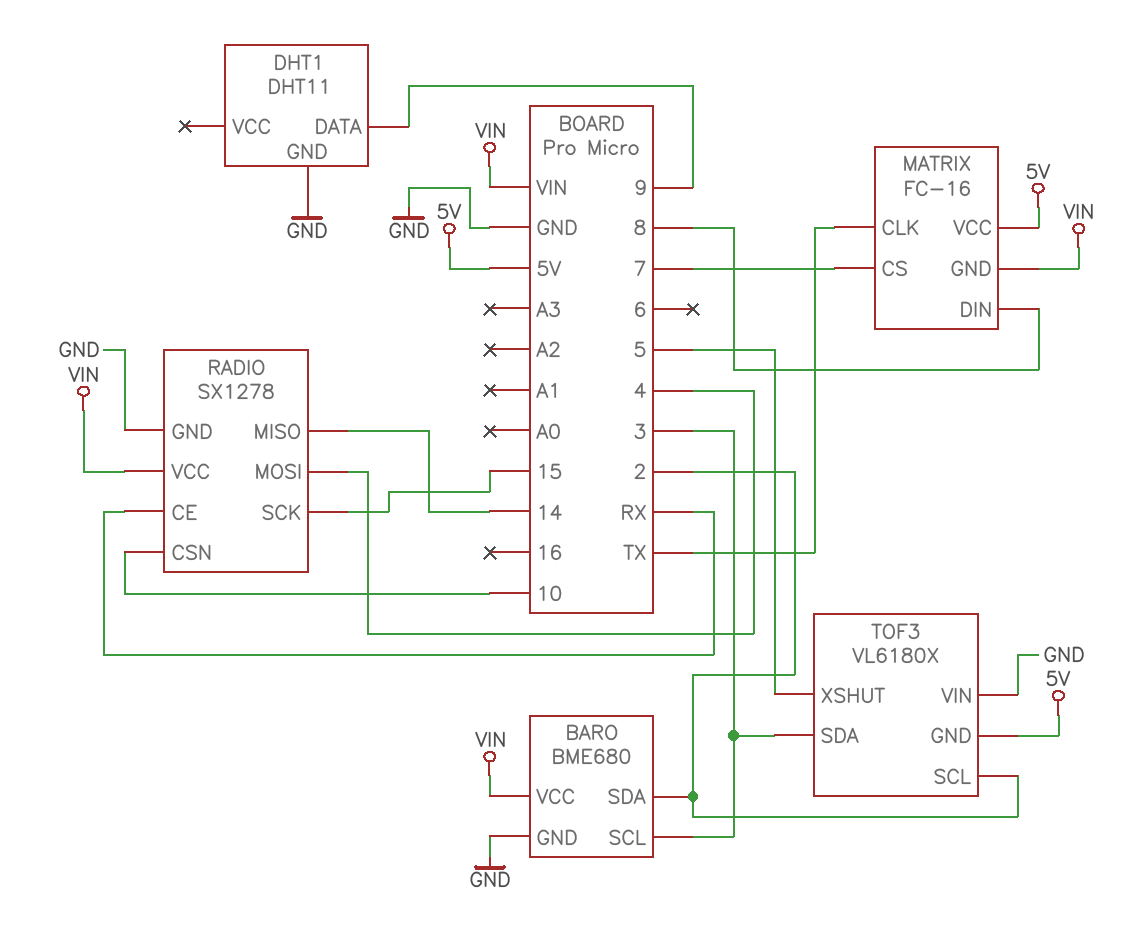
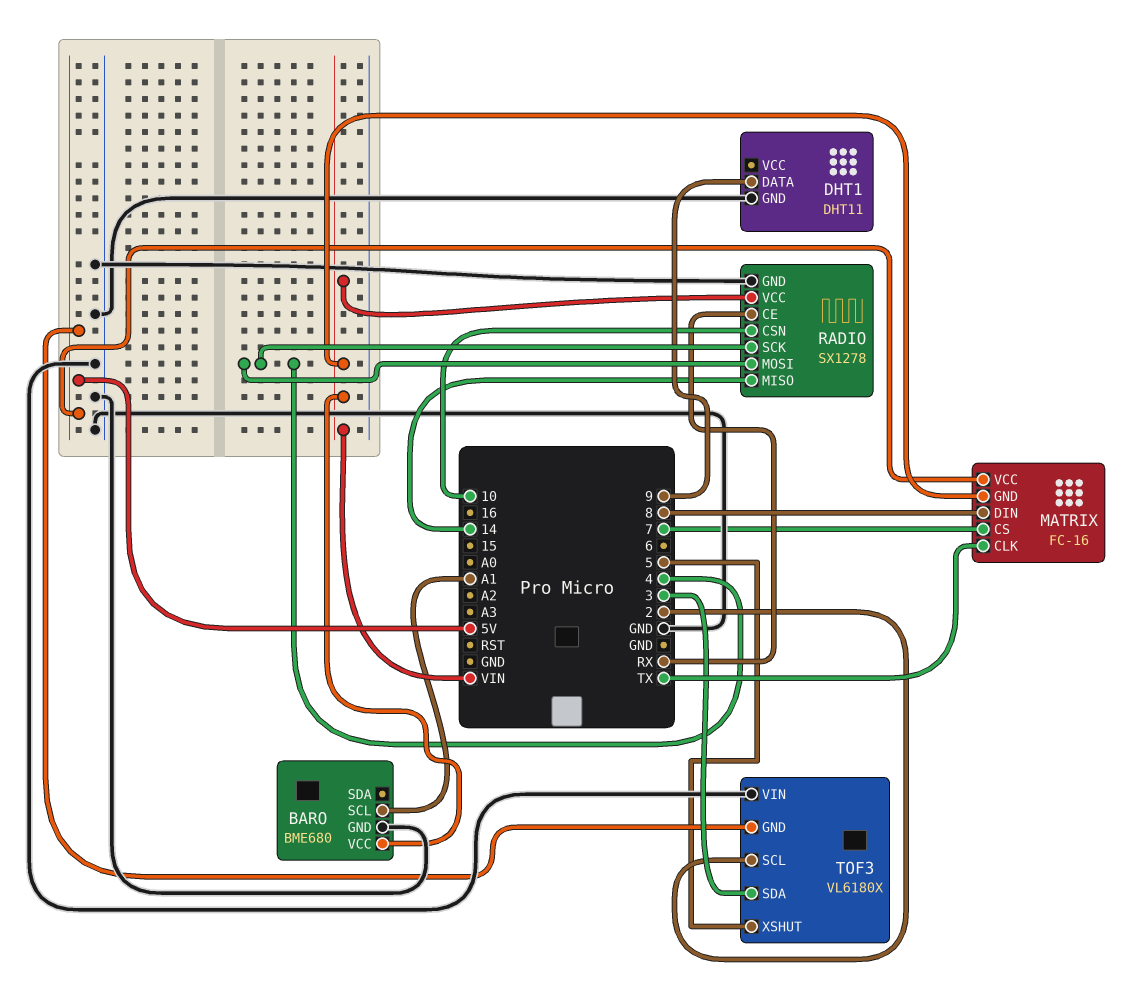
BARO pin SCL: 3 -> A1
BARO pin SDA: 2 -> none
RADIO pin SCK: 15 -> 4

